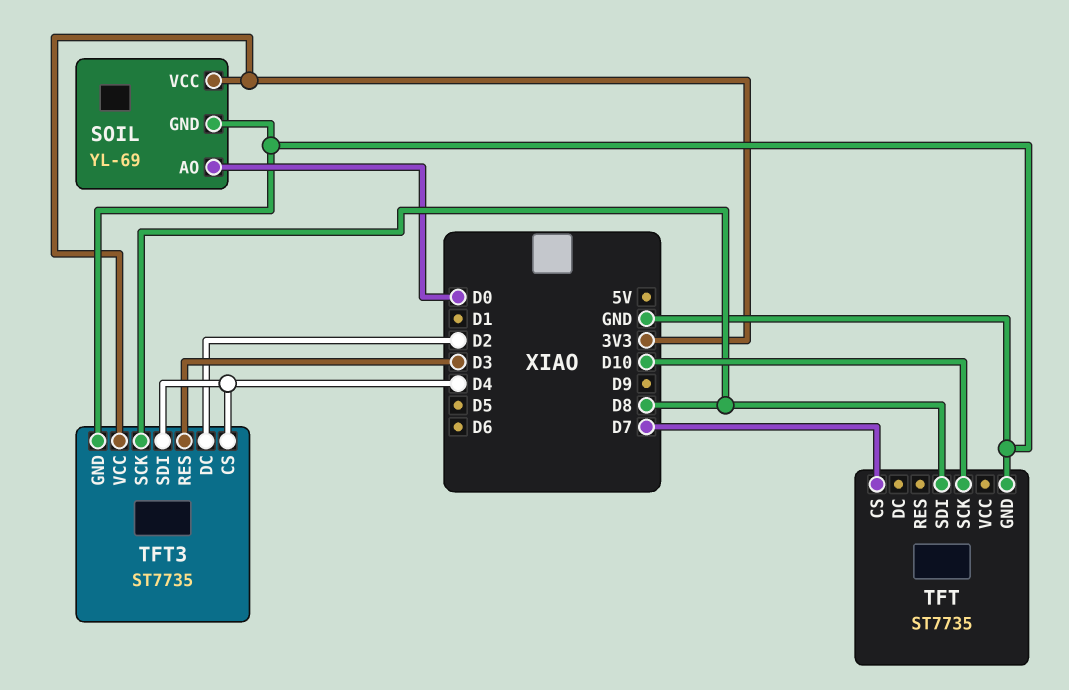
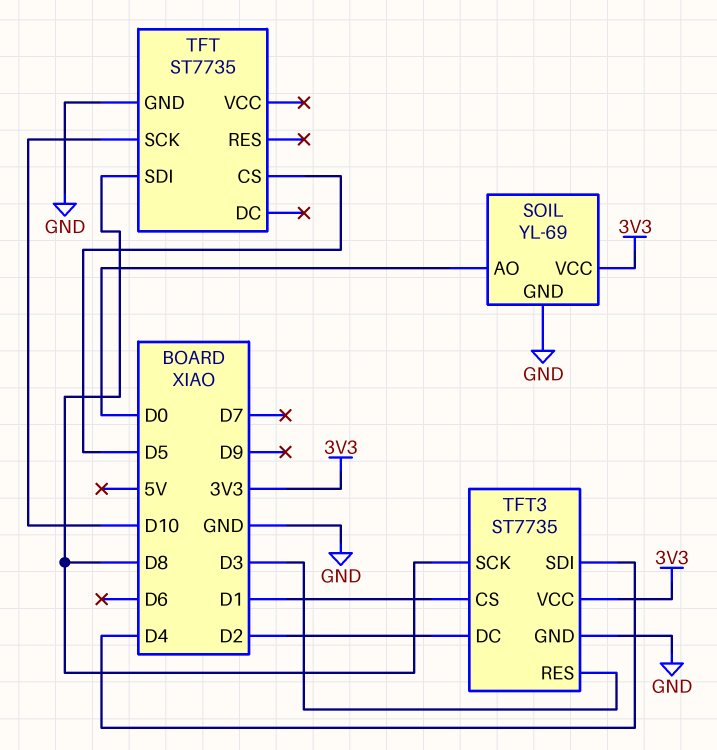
TFT pin CS: D7 -> D5
TFT3 pin CS: D4 -> D1

